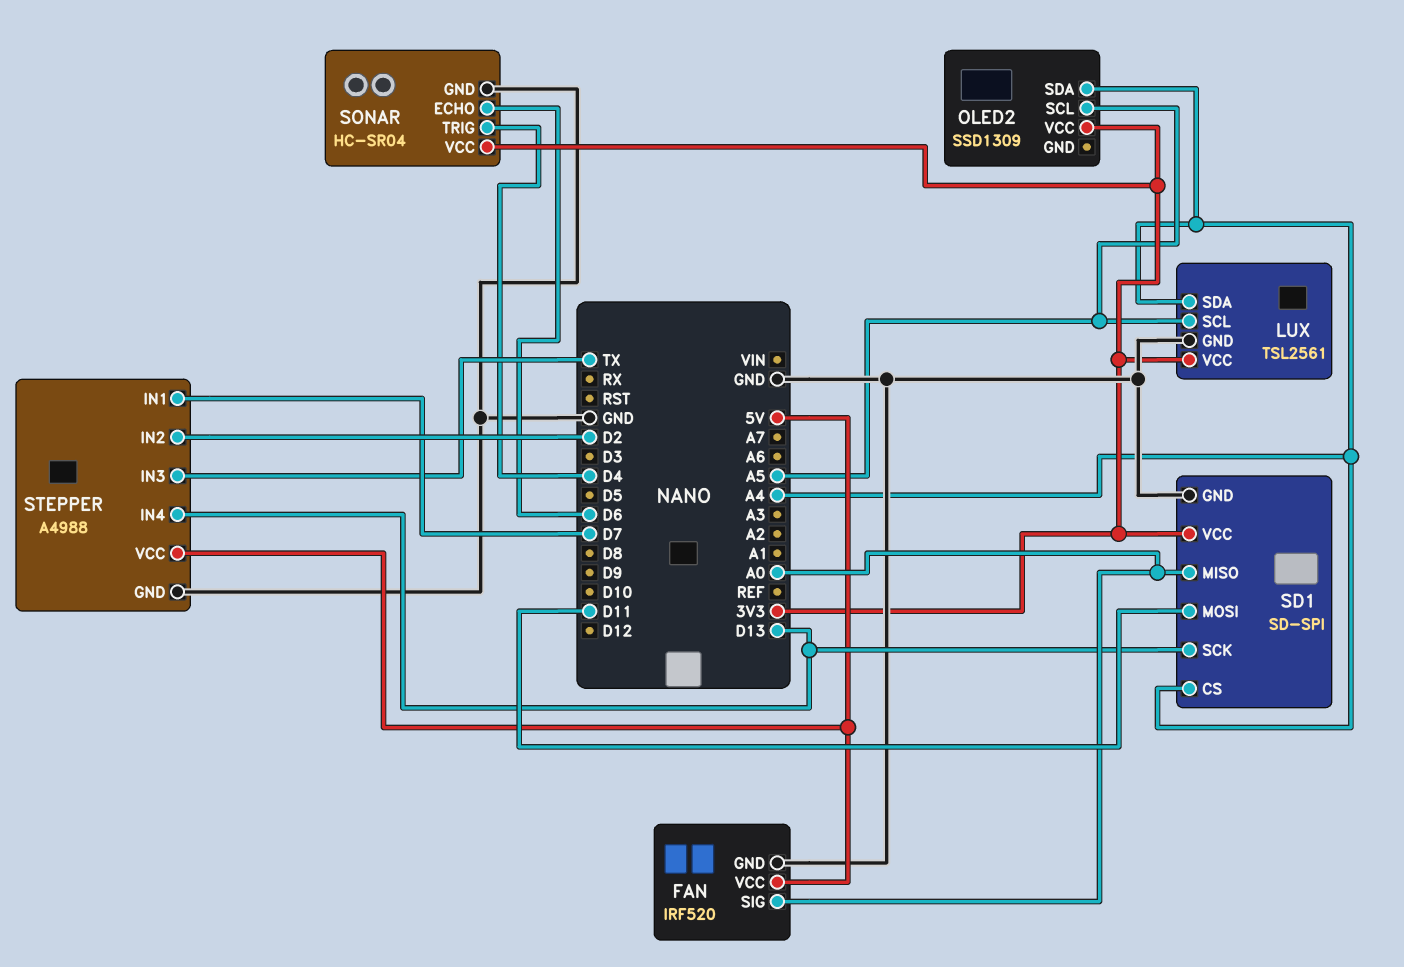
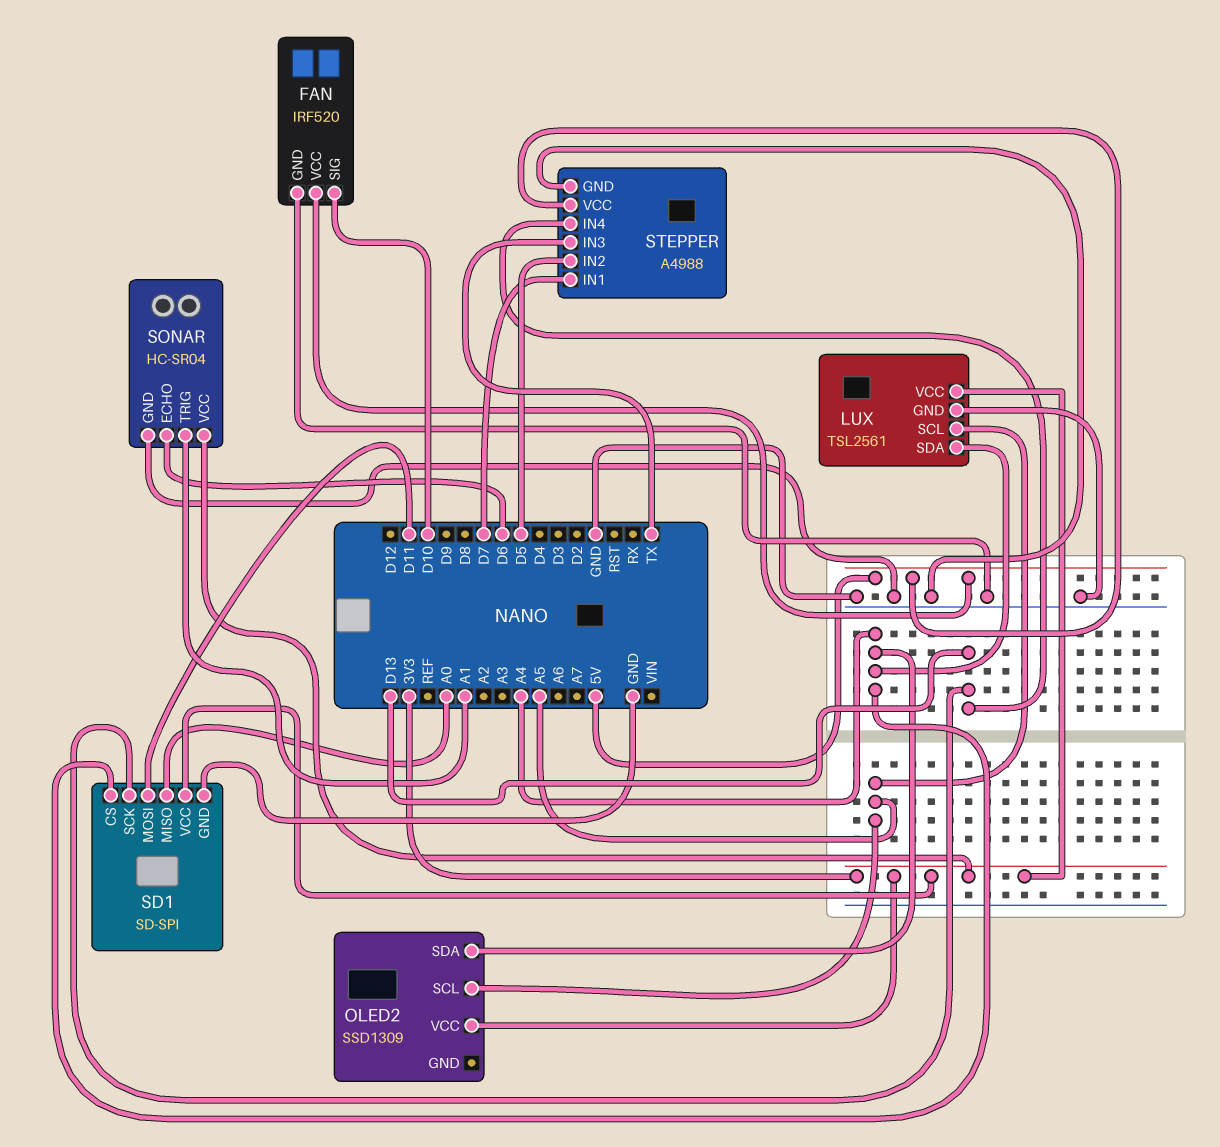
FAN pin SIG: A0 -> D10
SONAR pin TRIG: D4 -> A1
STEPPER pin IN2: D2 -> D5

